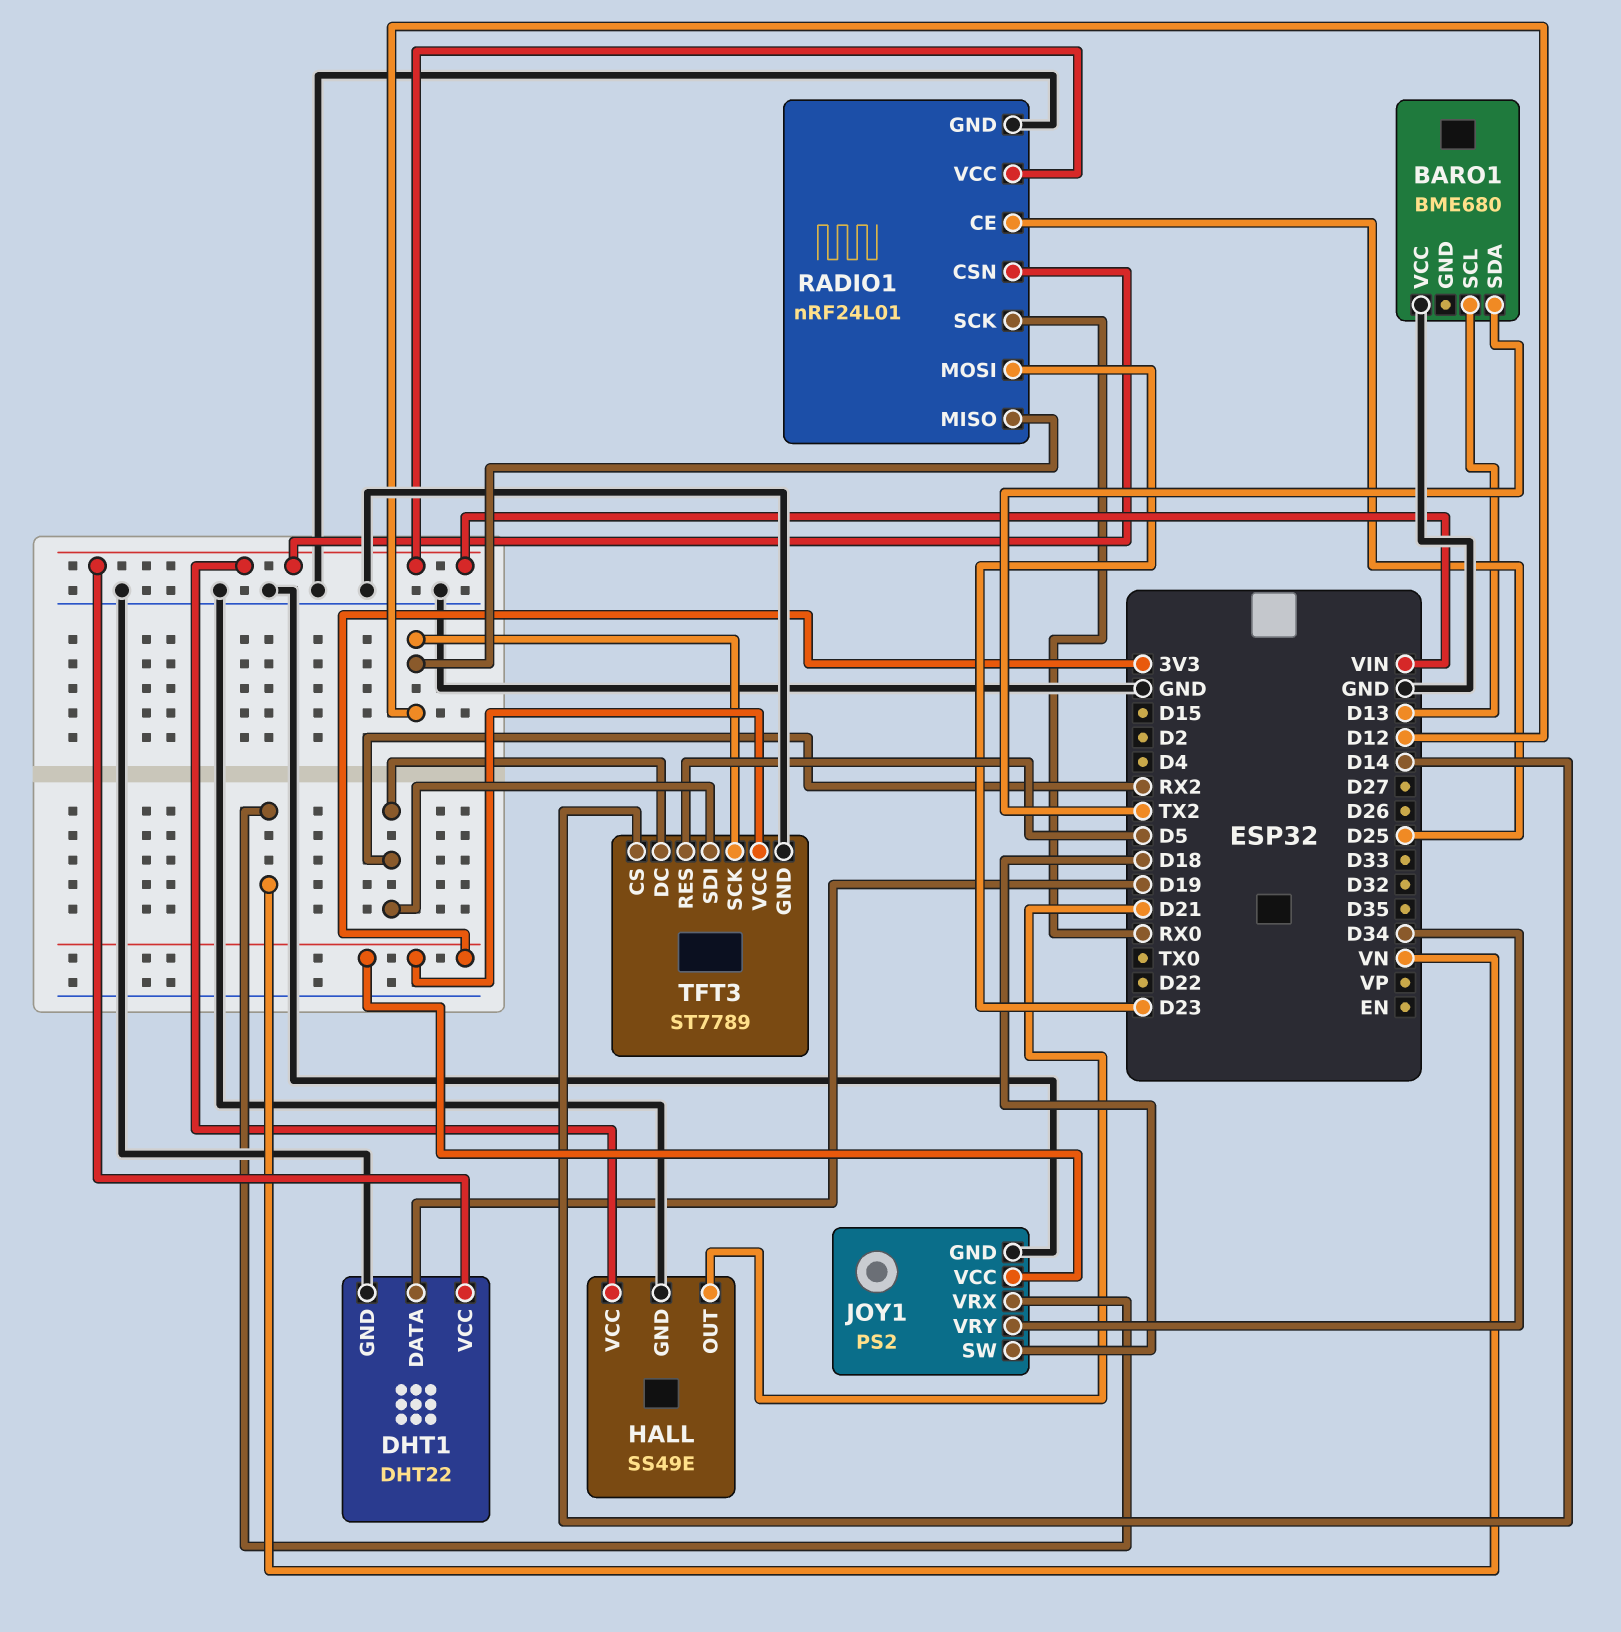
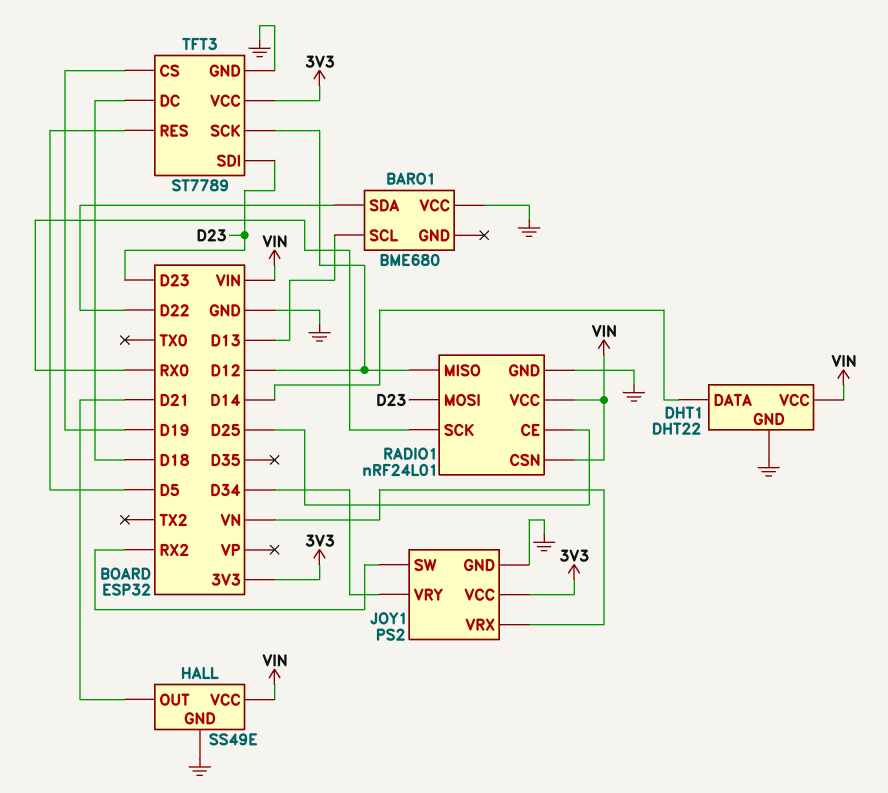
BARO1 pin SDA: TX2 -> D22
DHT1 pin DATA: D19 -> D14
JOY1 pin SW: D18 -> RX2
TFT3 pin CS: D14 -> D19
TFT3 pin DC: RX2 -> D18
TFT3 pin SDI: RX2 -> D23

